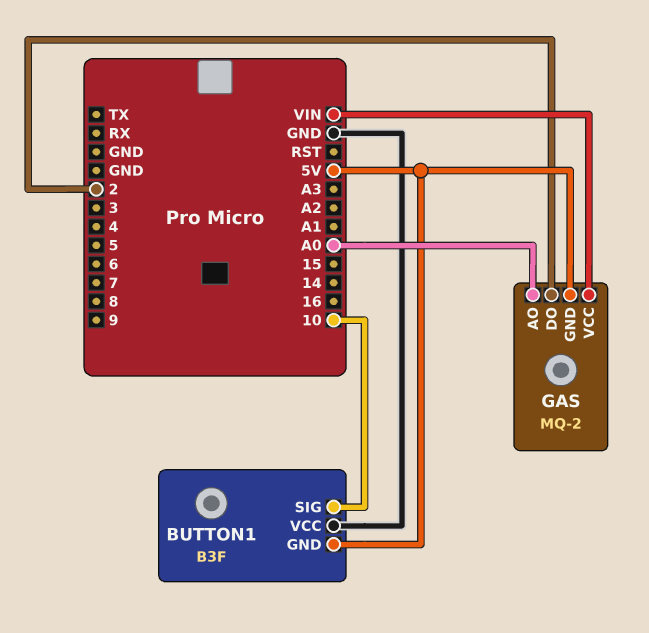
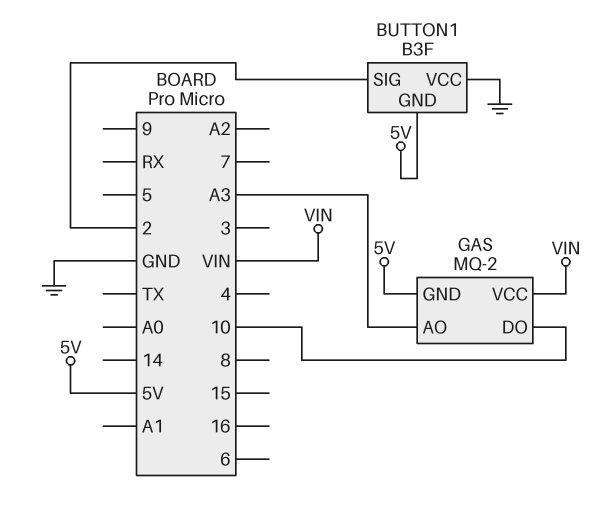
BUTTON1 pin SIG: 10 -> 2
GAS pin AO: A0 -> A3
GAS pin DO: 2 -> 10

